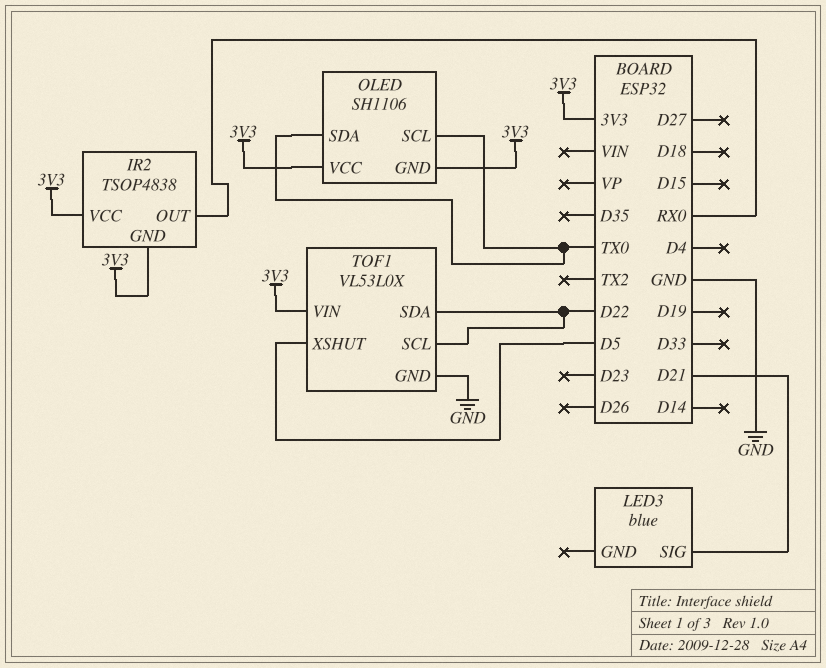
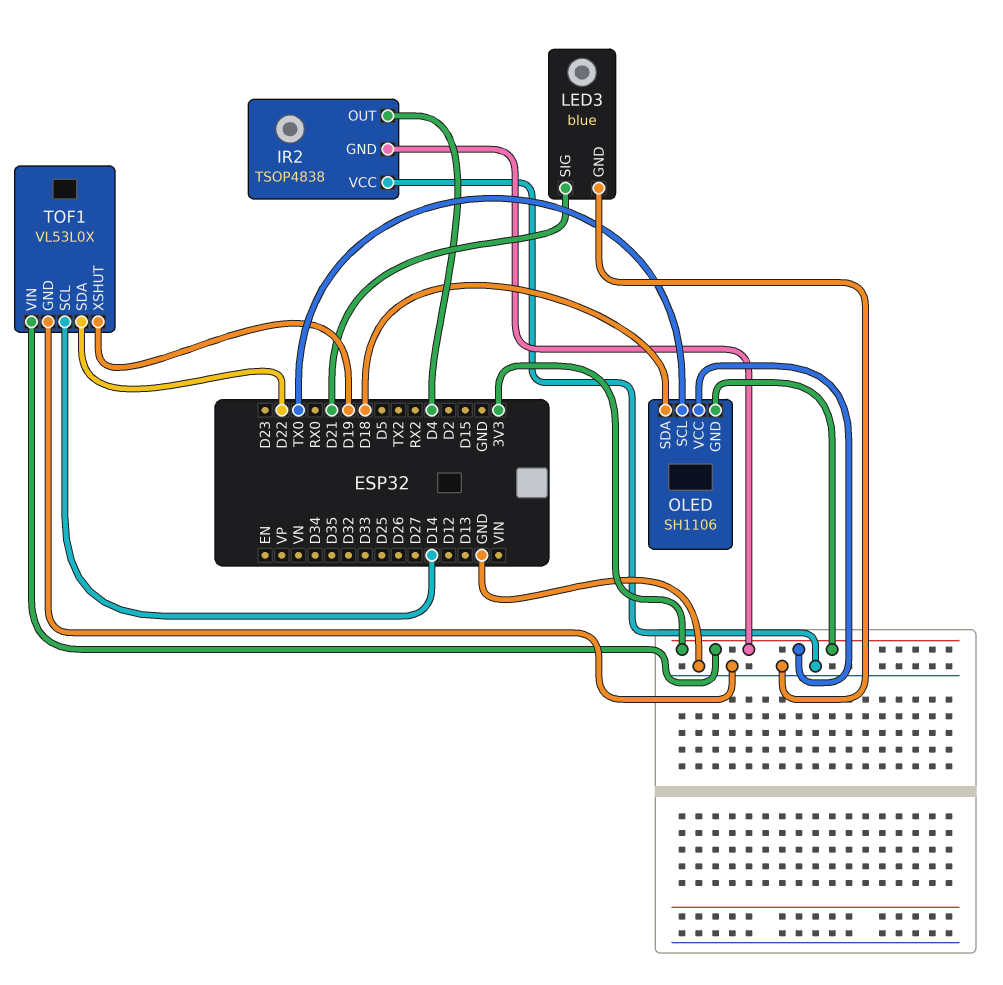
IR2 pin OUT: RX0 -> D4
IR2 pin VCC: 3V3 -> GND
LED3 pin GND: none -> GND
OLED pin SDA: TX0 -> D18
TOF1 pin SCL: D22 -> D14
TOF1 pin XSHUT: D5 -> D19

